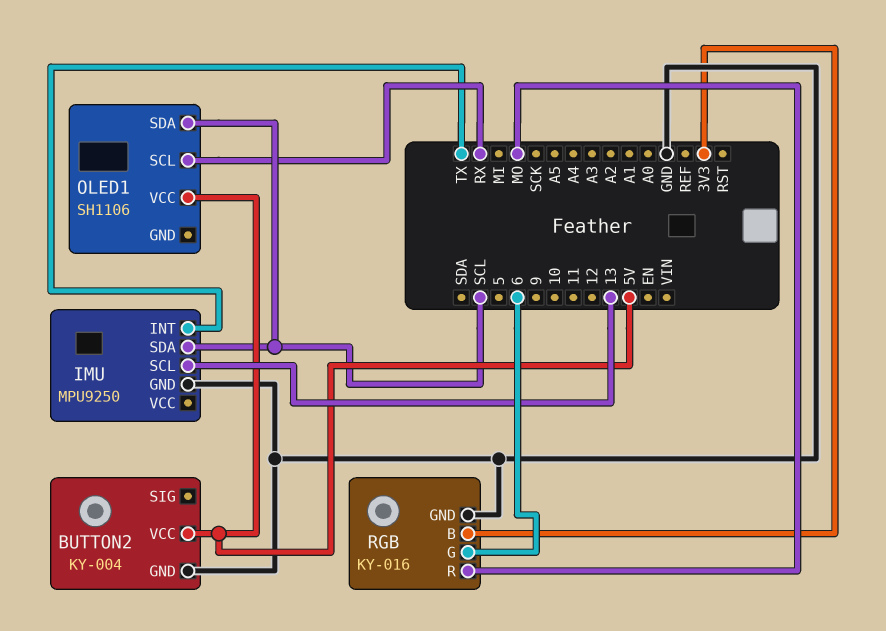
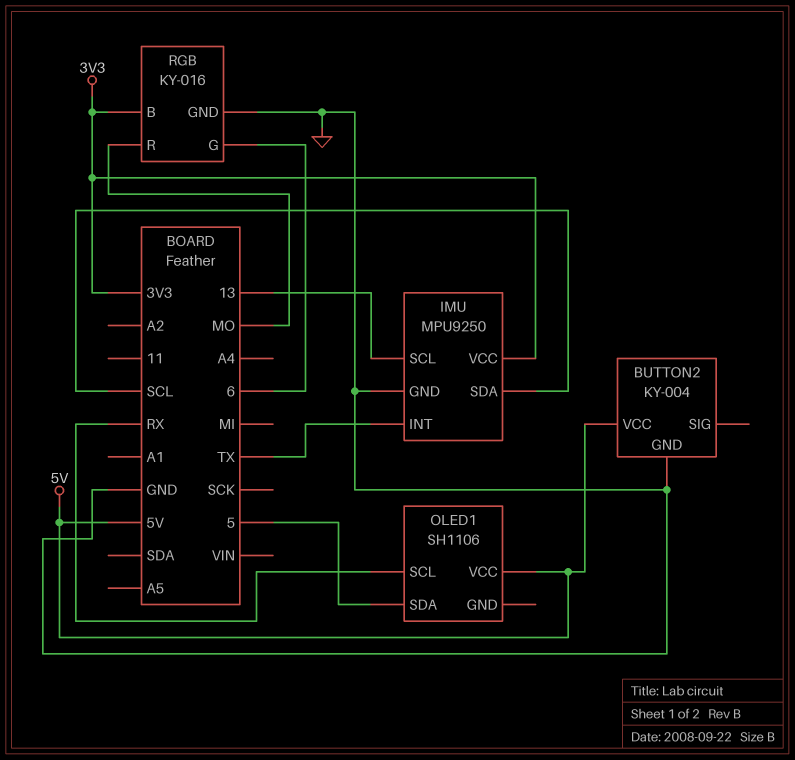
IMU pin VCC: none -> 3V3
OLED1 pin SDA: SCL -> 5

